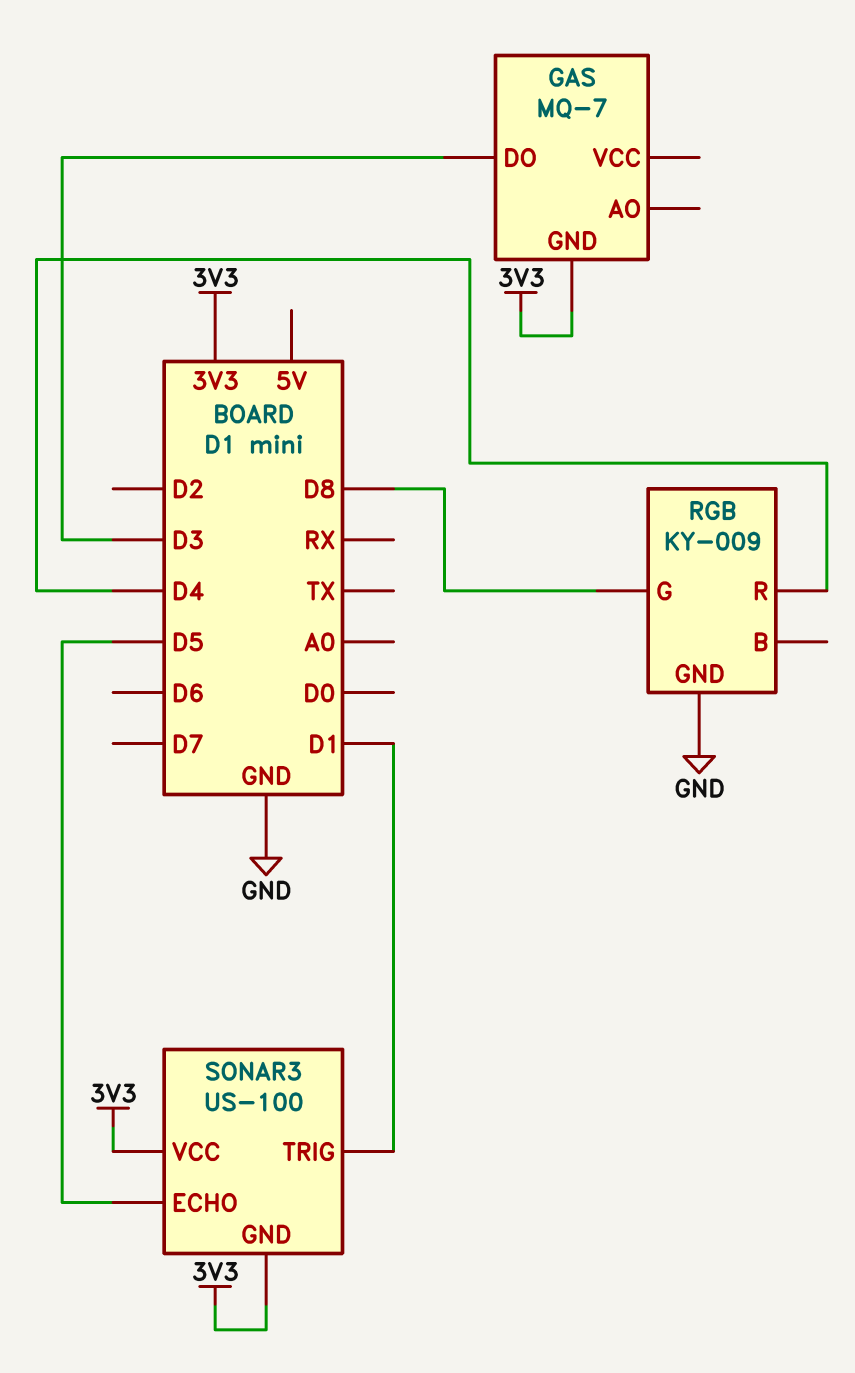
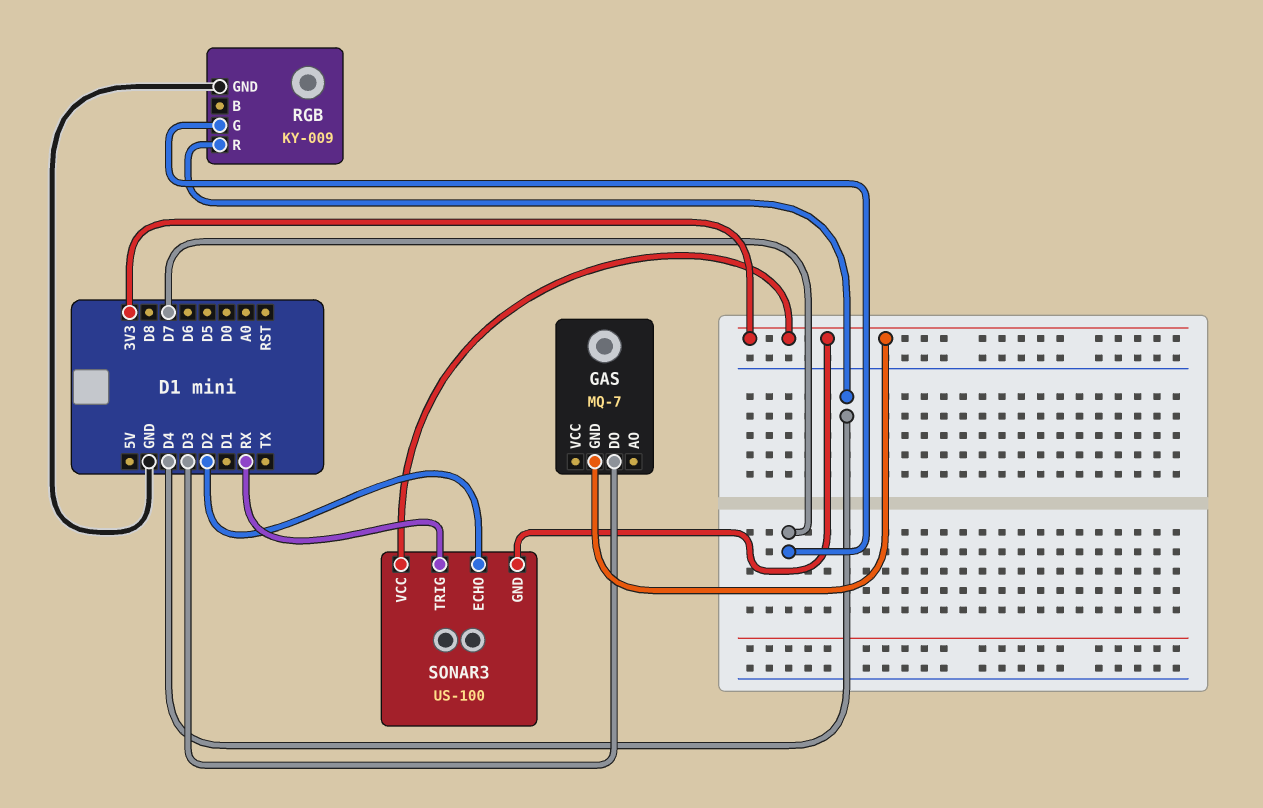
RGB pin G: D8 -> D7
SONAR3 pin ECHO: D5 -> D2
SONAR3 pin TRIG: D1 -> RX

